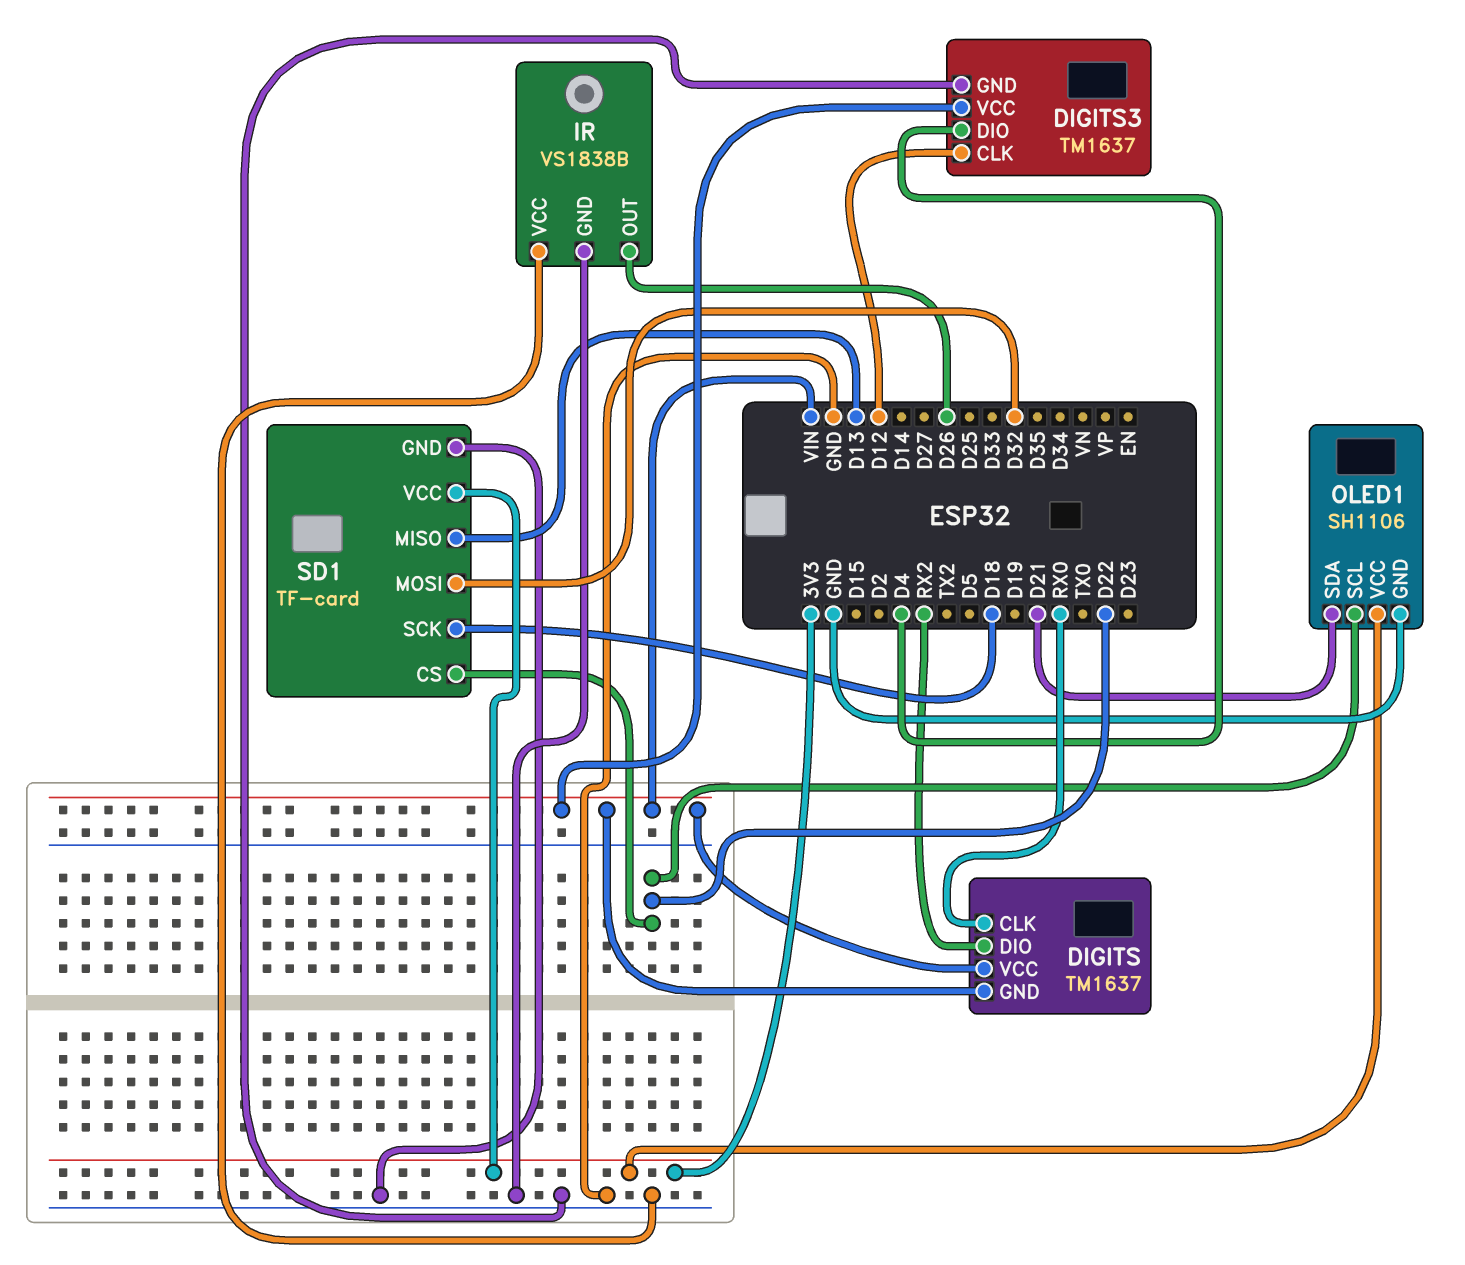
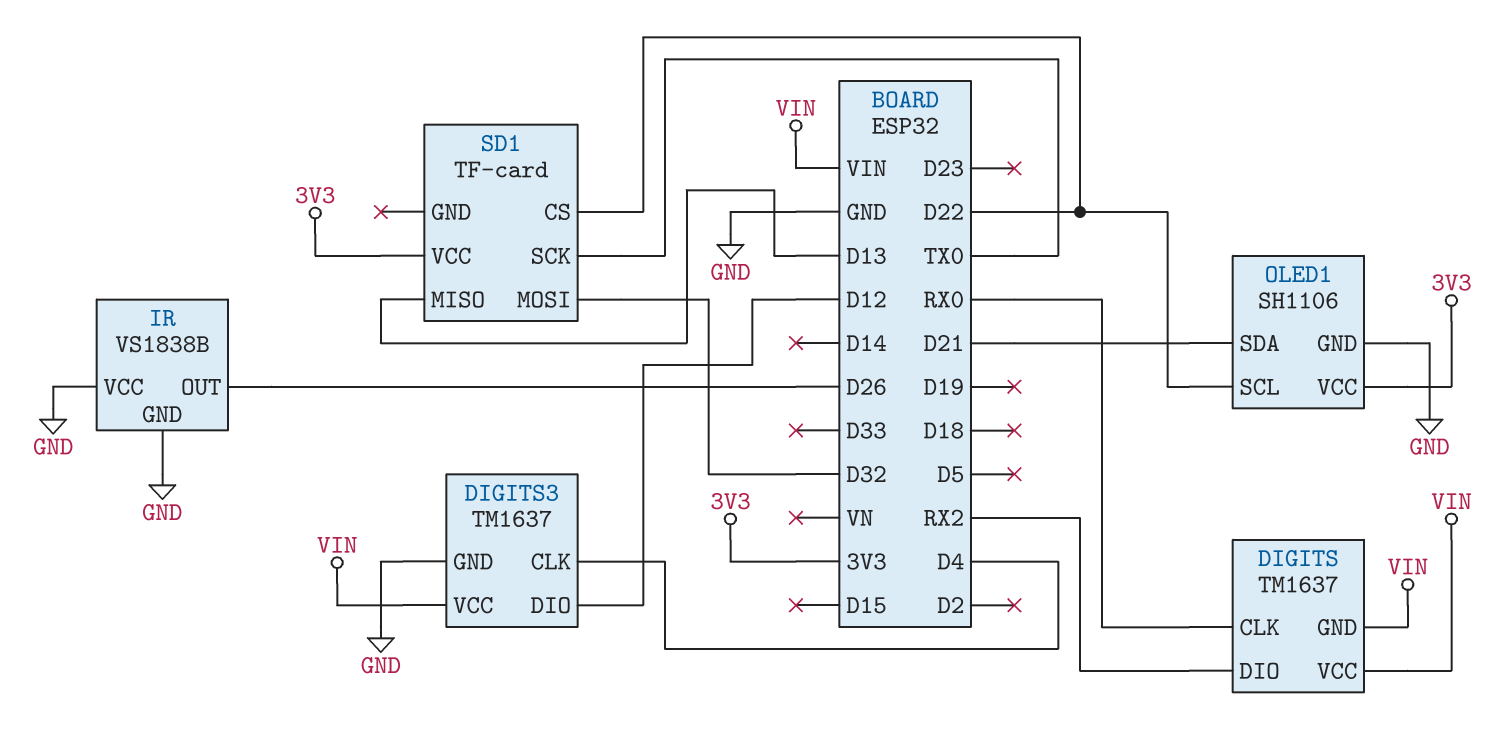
DIGITS3 pin CLK: D12 -> D4
DIGITS3 pin DIO: D4 -> D12
SD1 pin GND: GND -> none
SD1 pin SCK: D18 -> TX0

